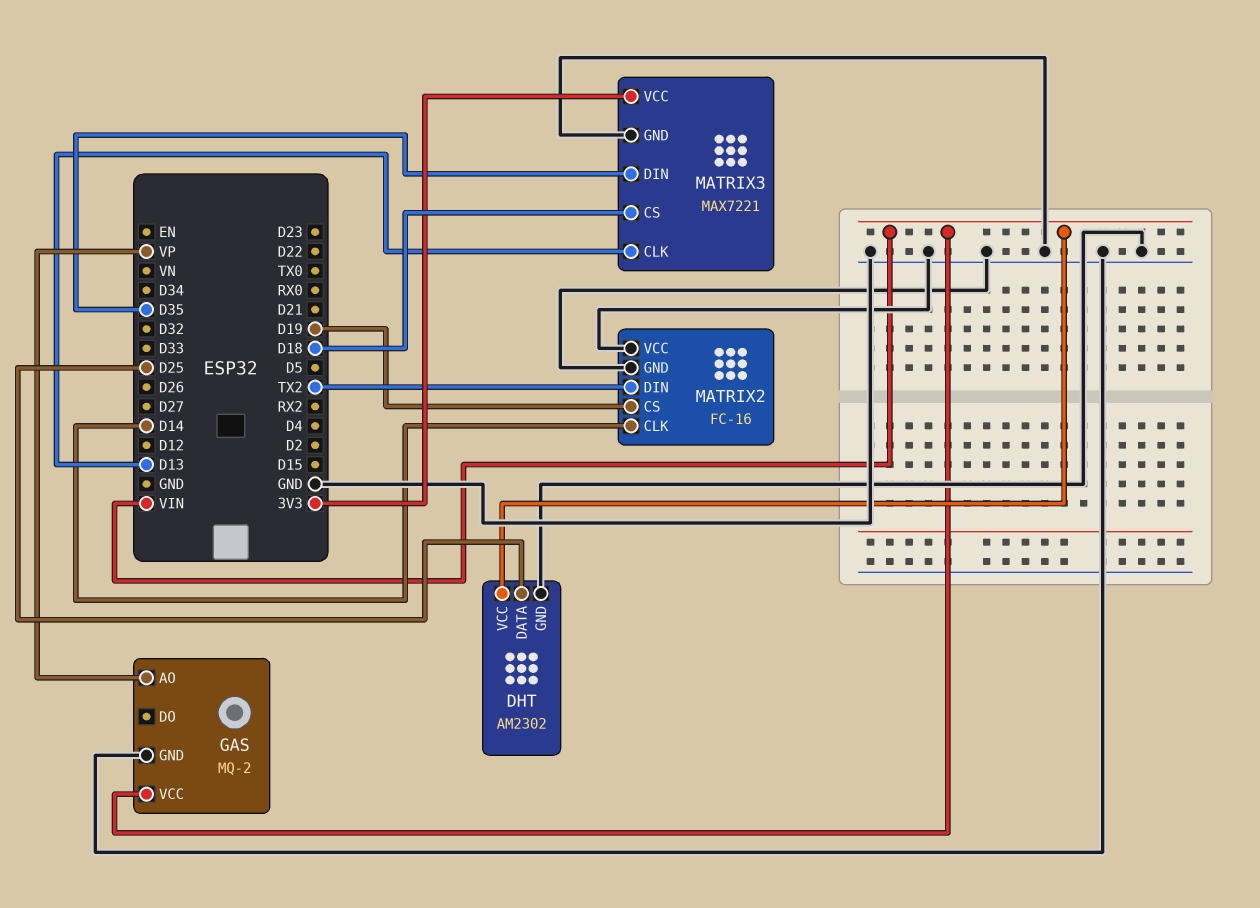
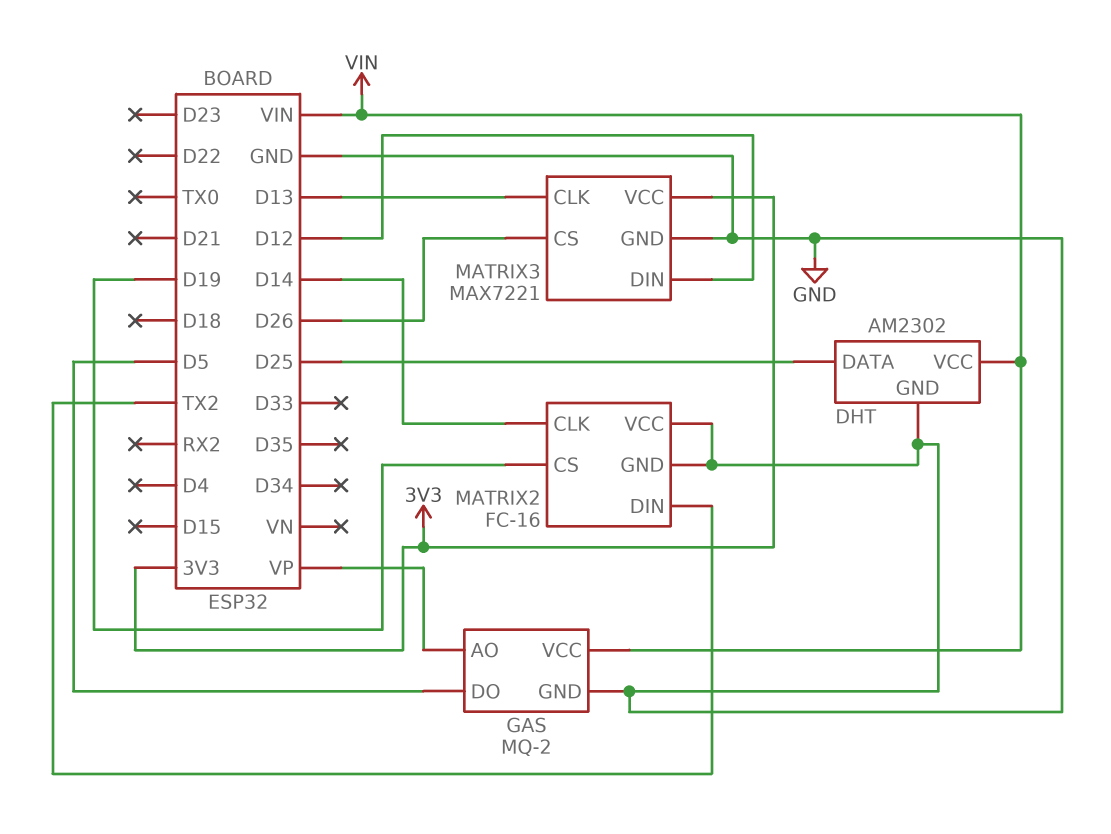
GAS pin DO: none -> D5
MATRIX3 pin CS: D18 -> D26
MATRIX3 pin DIN: D35 -> D12

